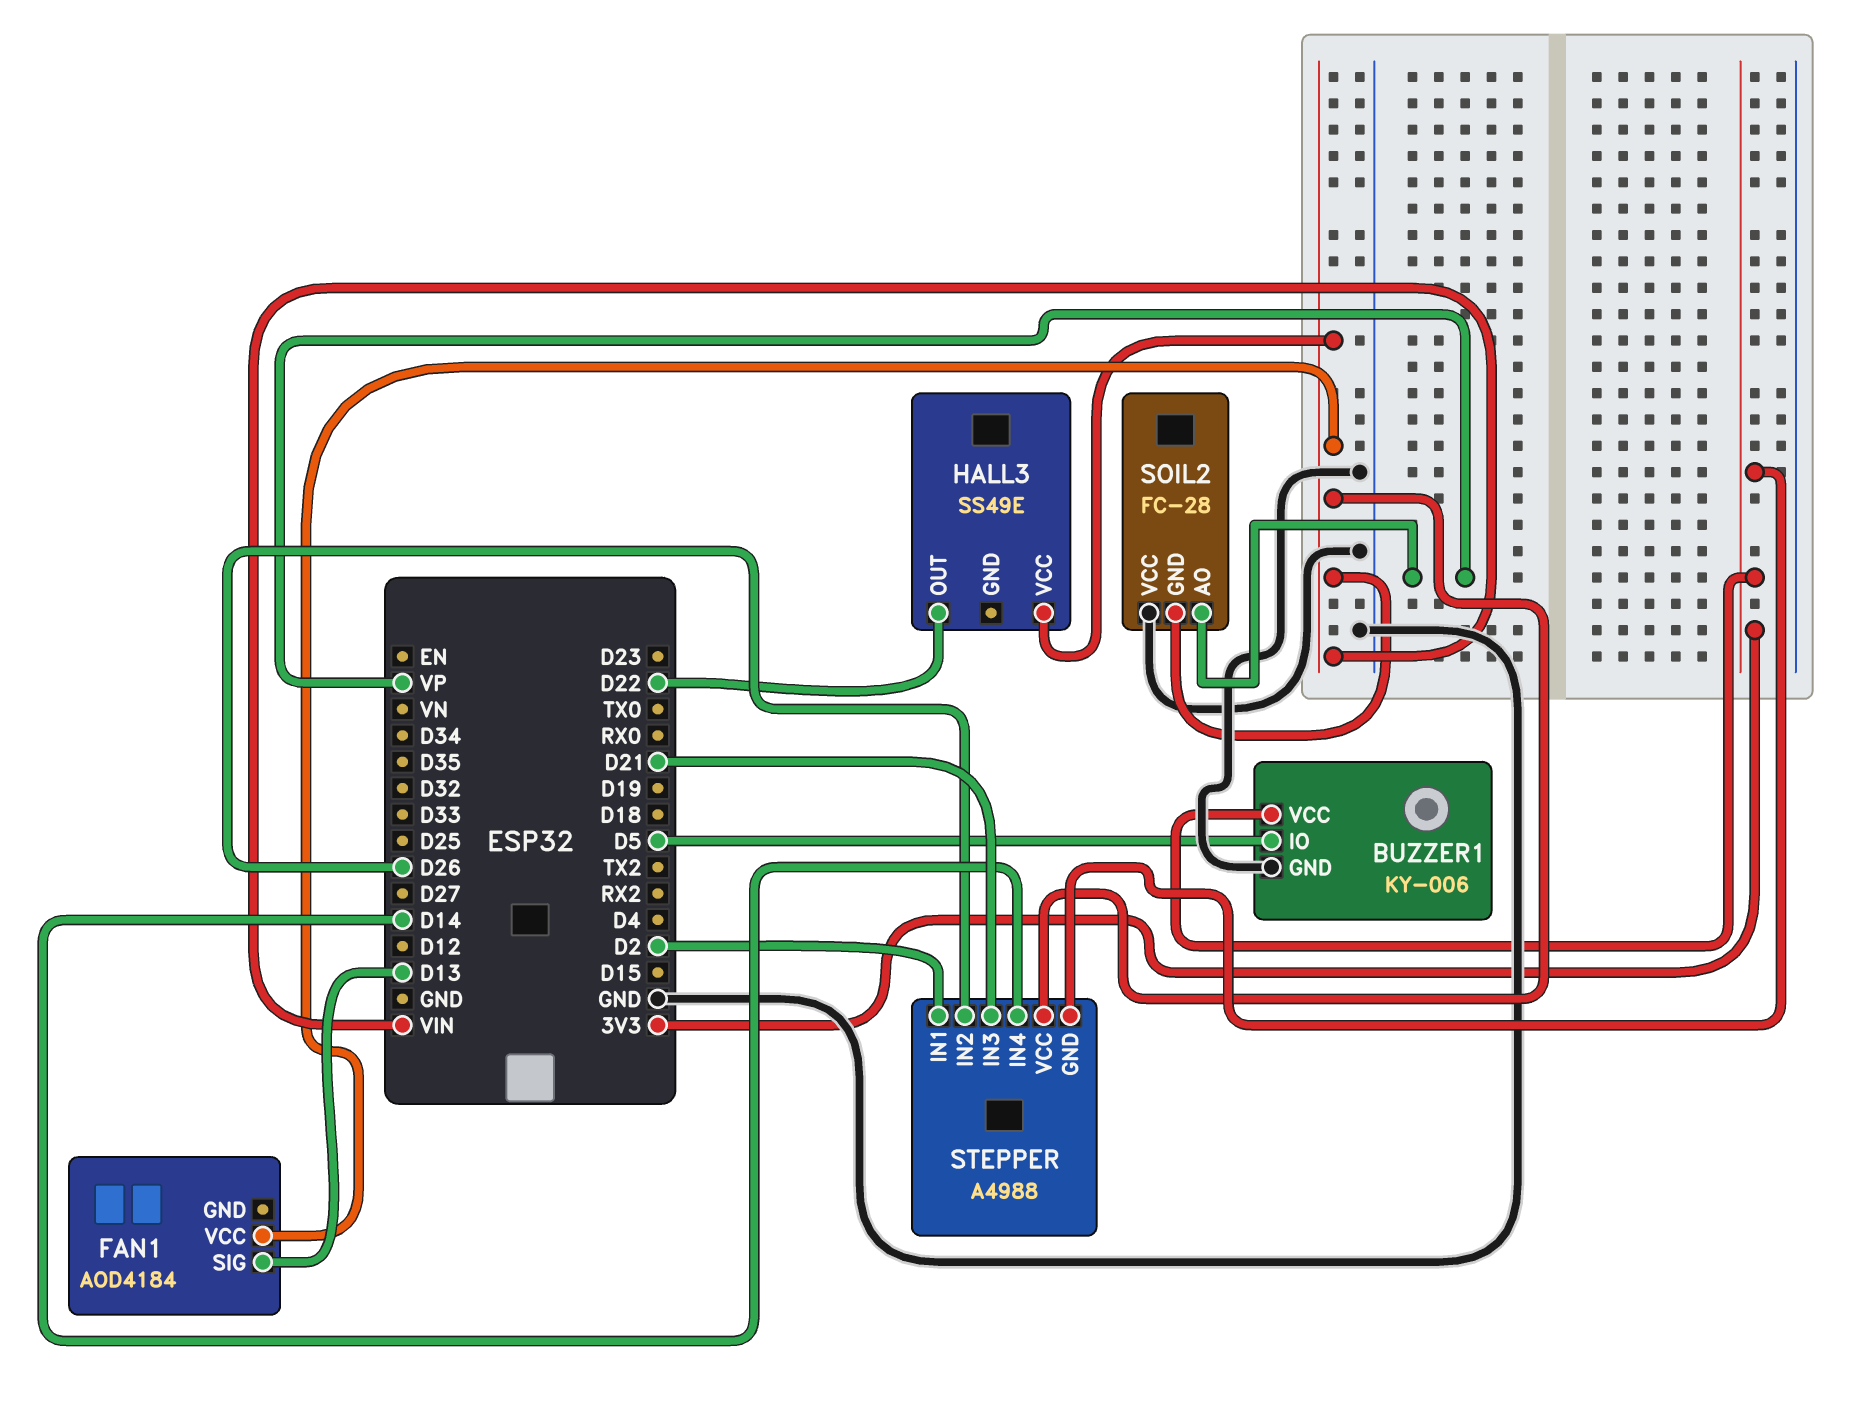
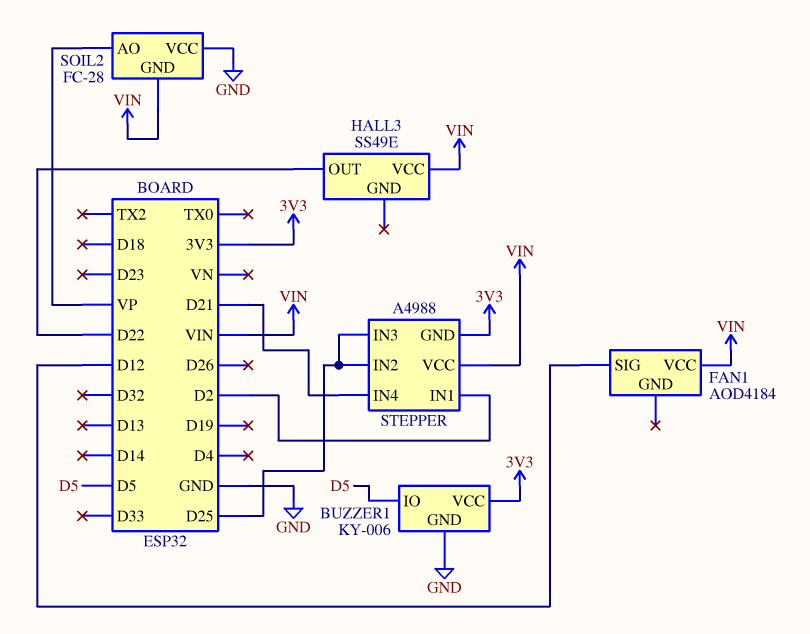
FAN1 pin SIG: D13 -> D12
STEPPER pin IN2: D26 -> D25
STEPPER pin IN3: D21 -> D25
STEPPER pin IN4: D14 -> D21

